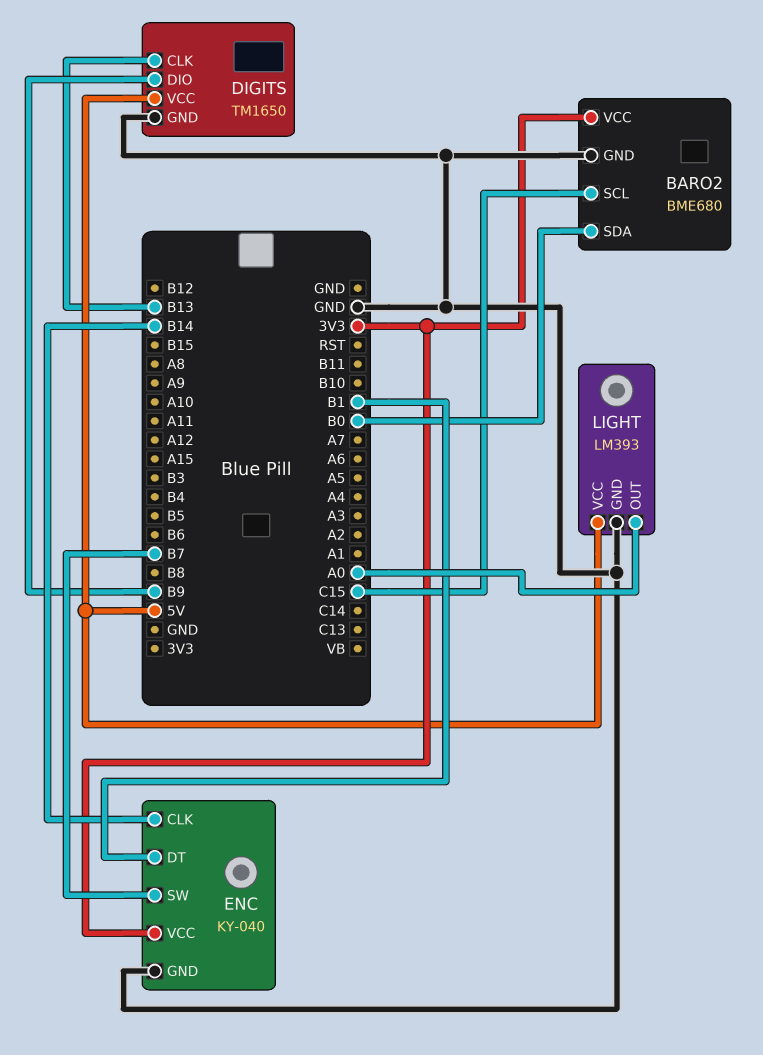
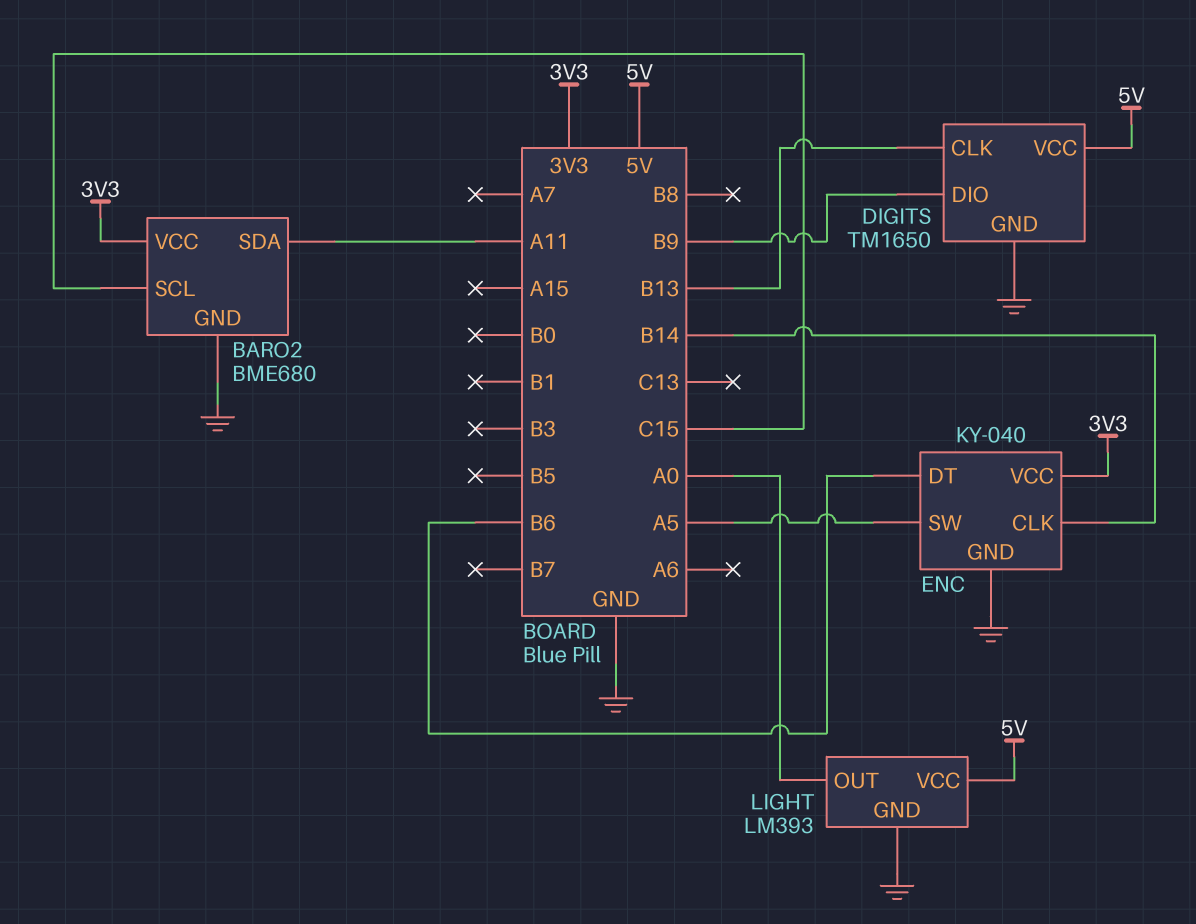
BARO2 pin SDA: B0 -> A11
ENC pin DT: B1 -> B6
ENC pin SW: B7 -> A5

